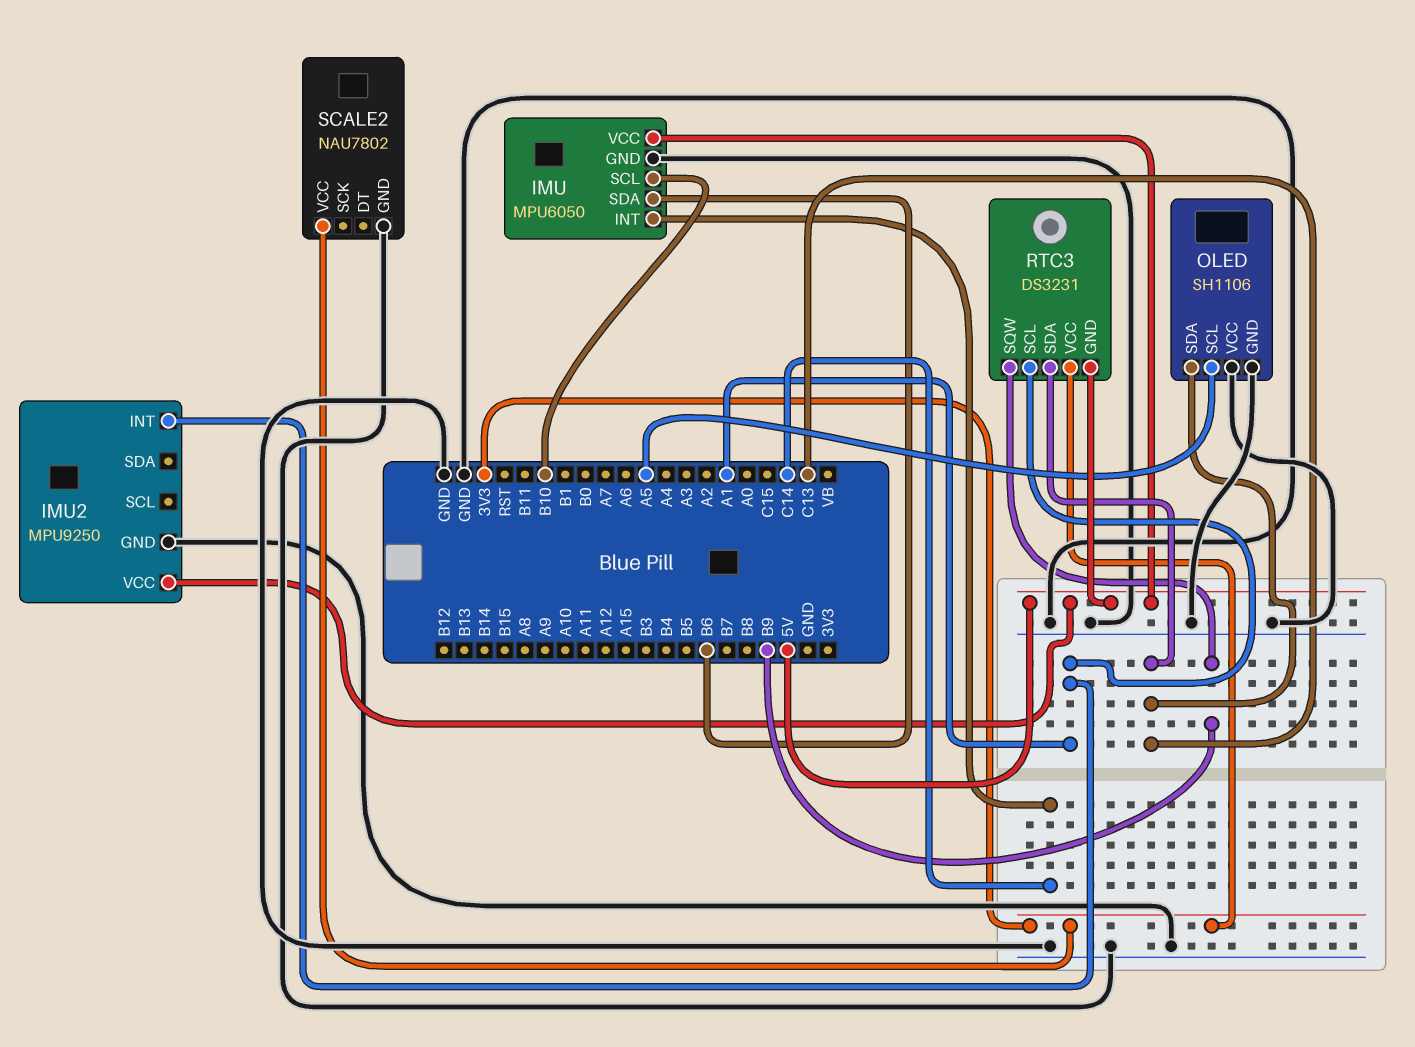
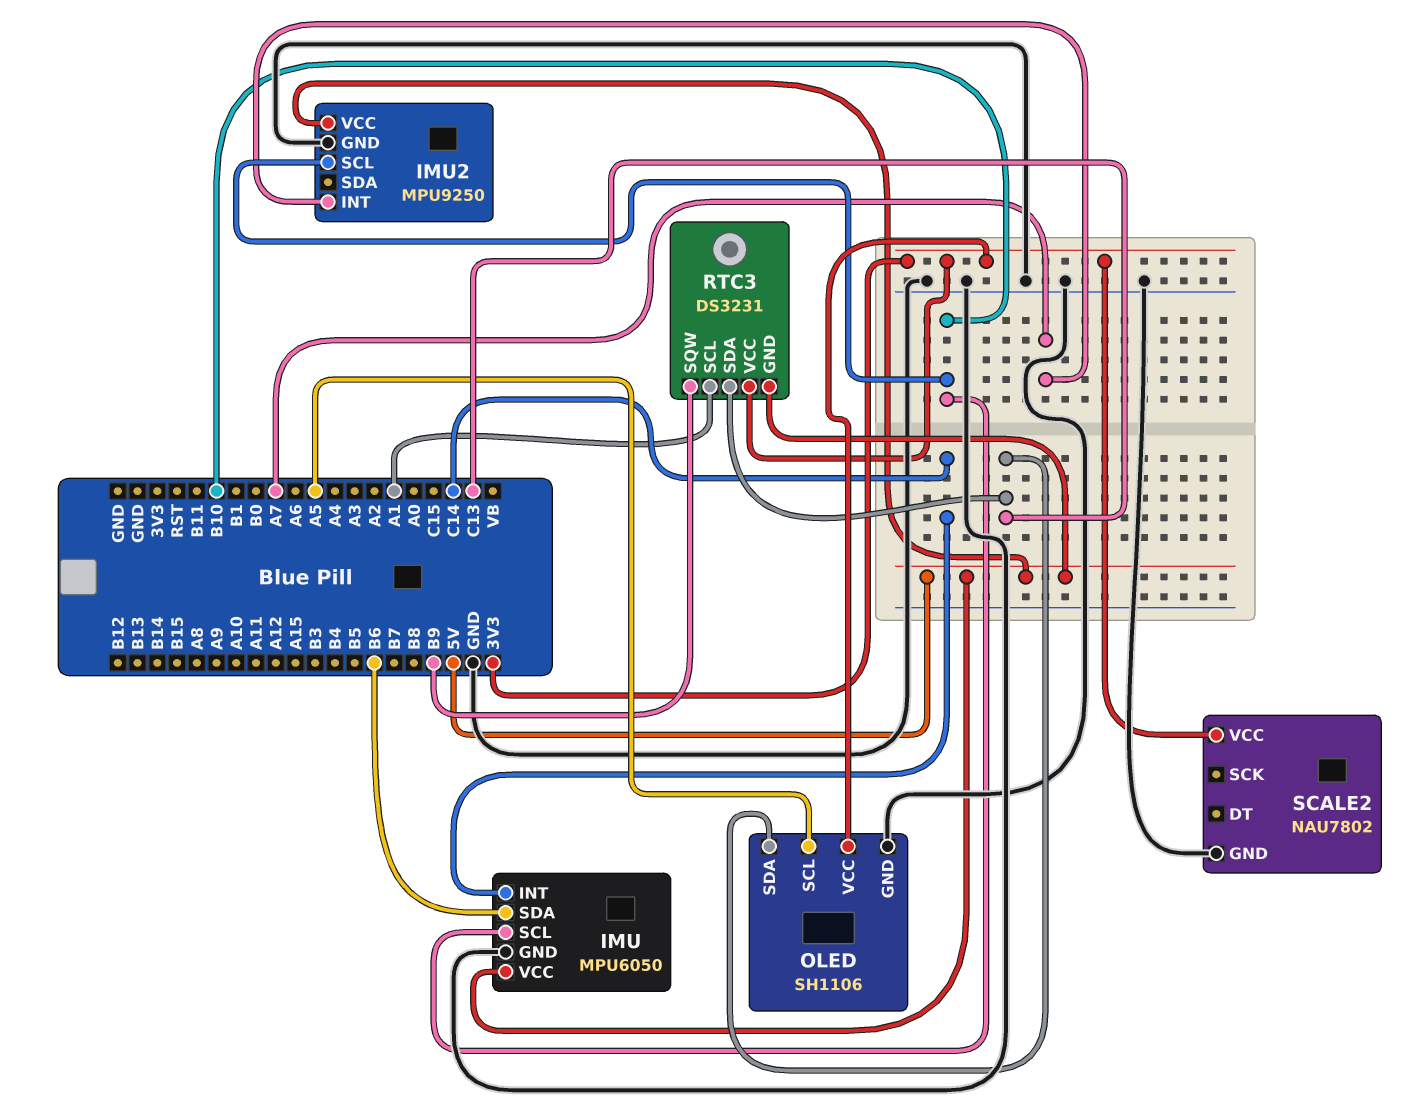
IMU2 pin INT: A1 -> A7
IMU2 pin SCL: none -> B10
OLED pin VCC: GND -> 3V3

